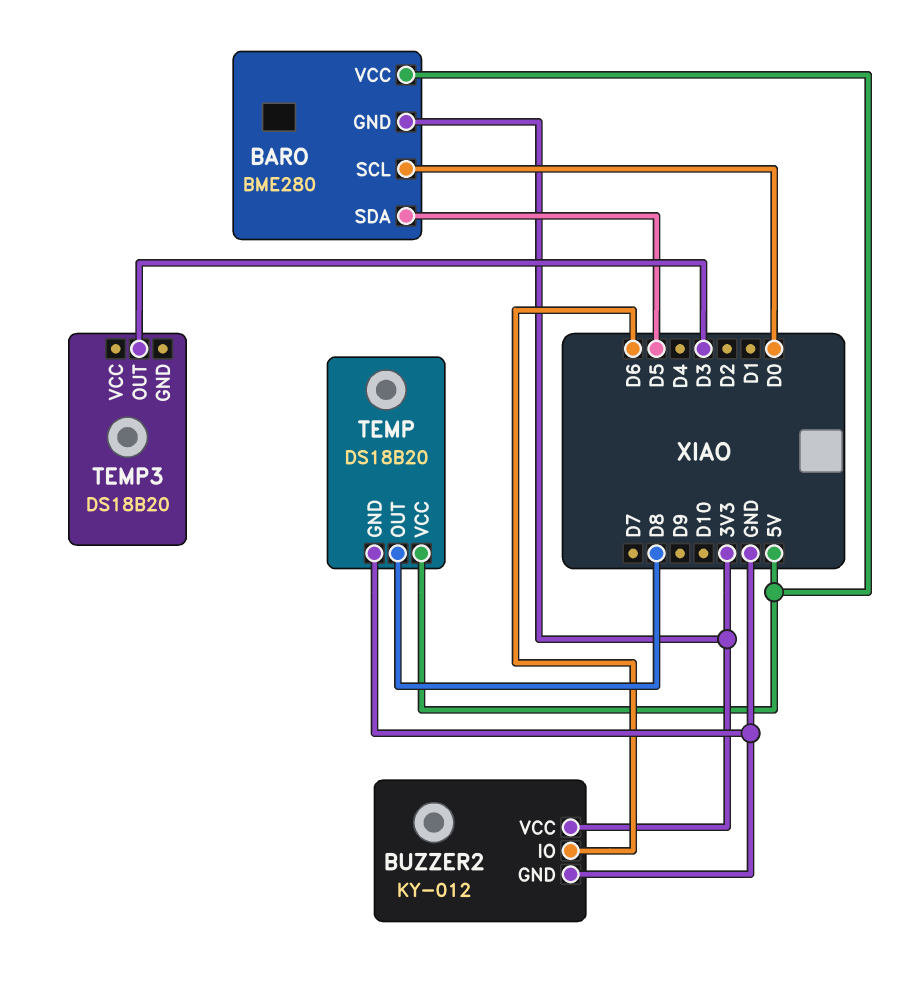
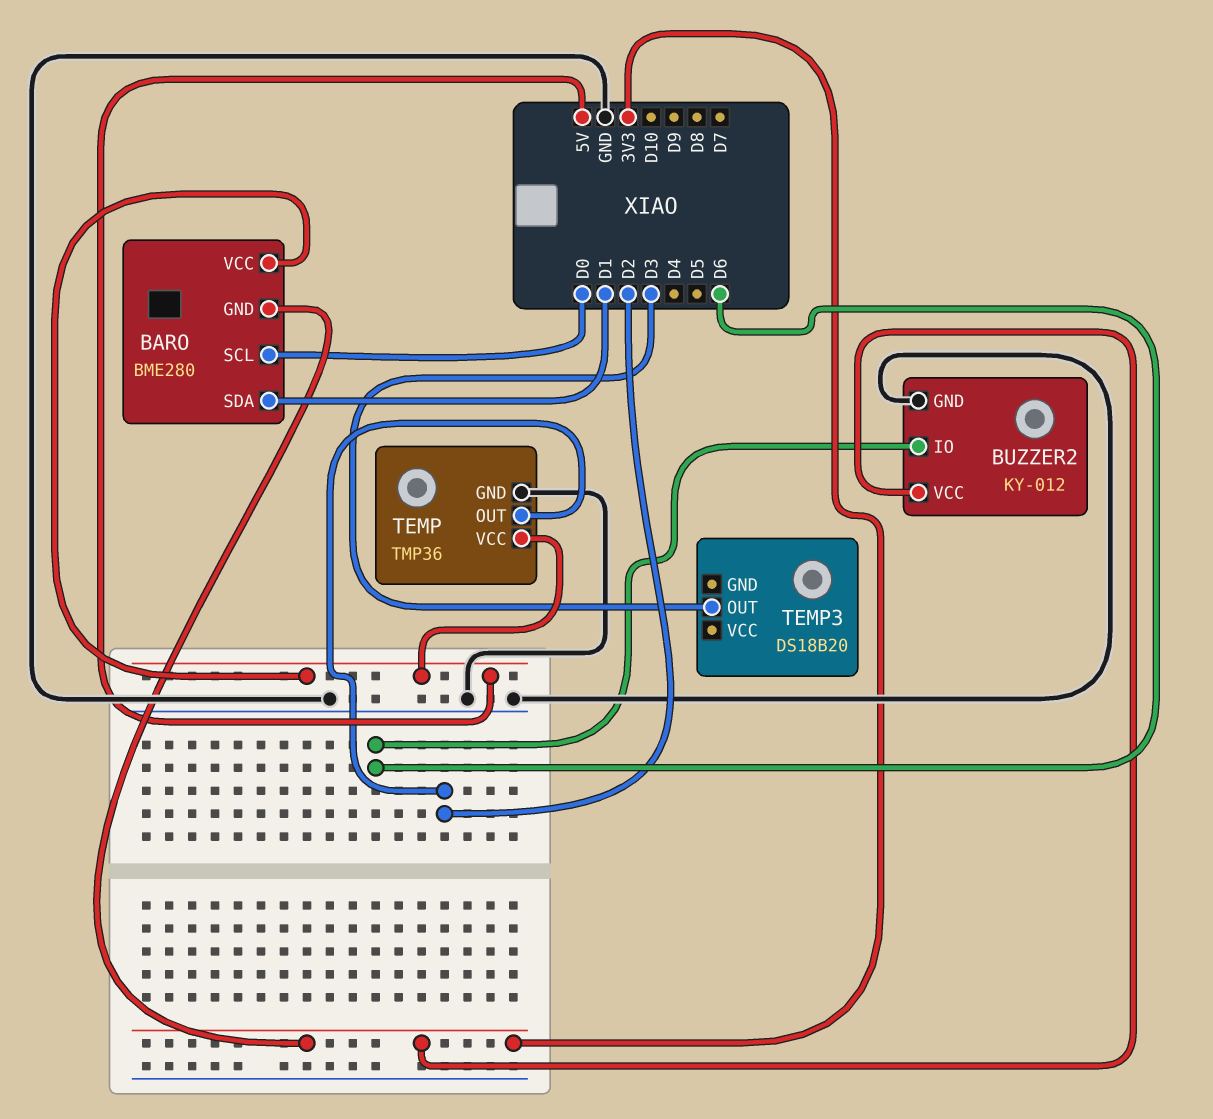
BARO pin SDA: D5 -> D1
TEMP: DS18B20 -> TMP36
TEMP pin OUT: D8 -> D2

